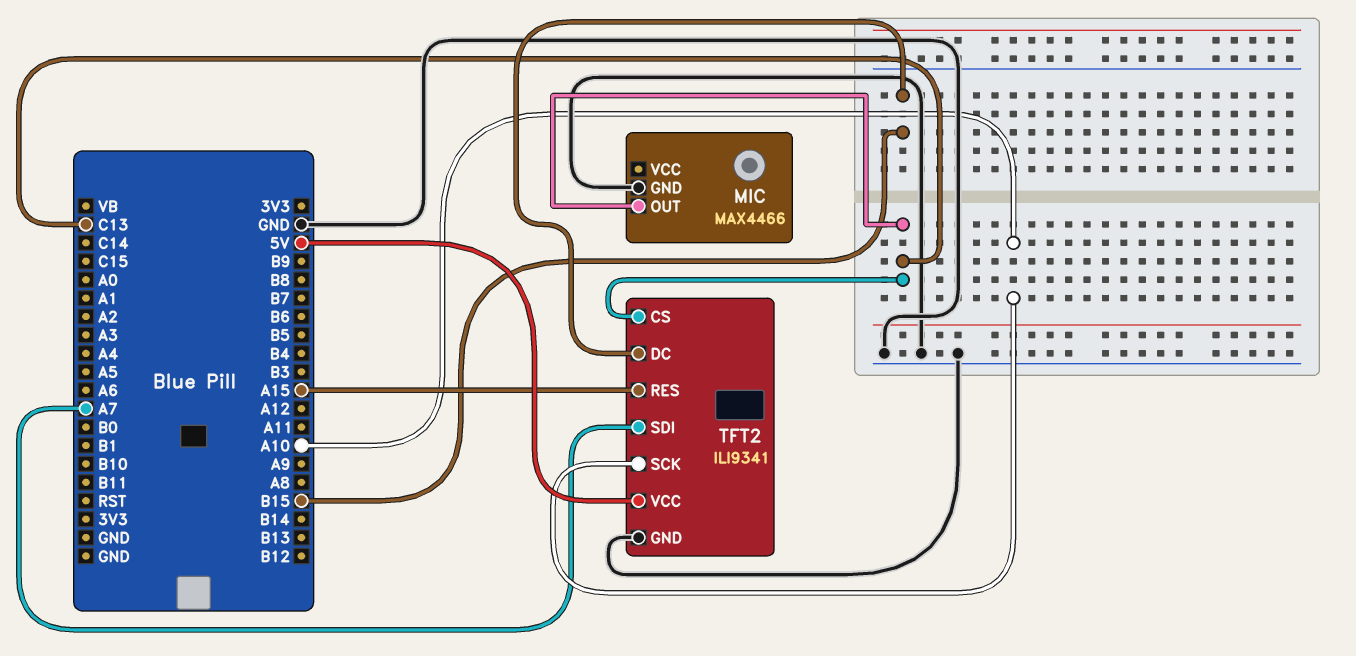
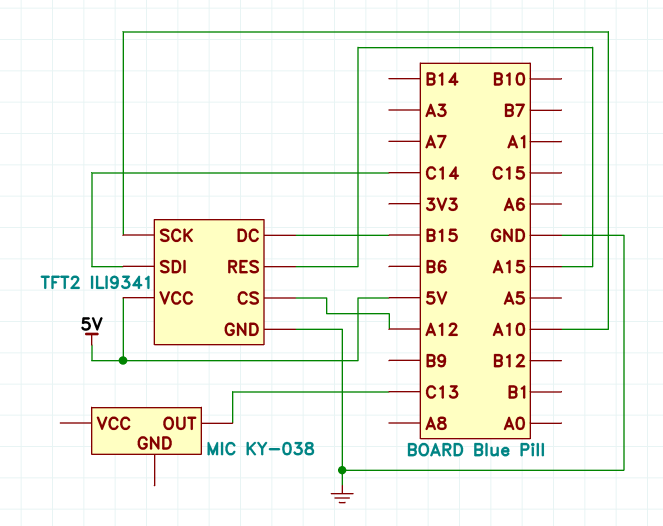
MIC: MAX4466 -> KY-038
MIC pin GND: GND -> none
TFT2 pin CS: C13 -> A12
TFT2 pin SDI: A7 -> C14

